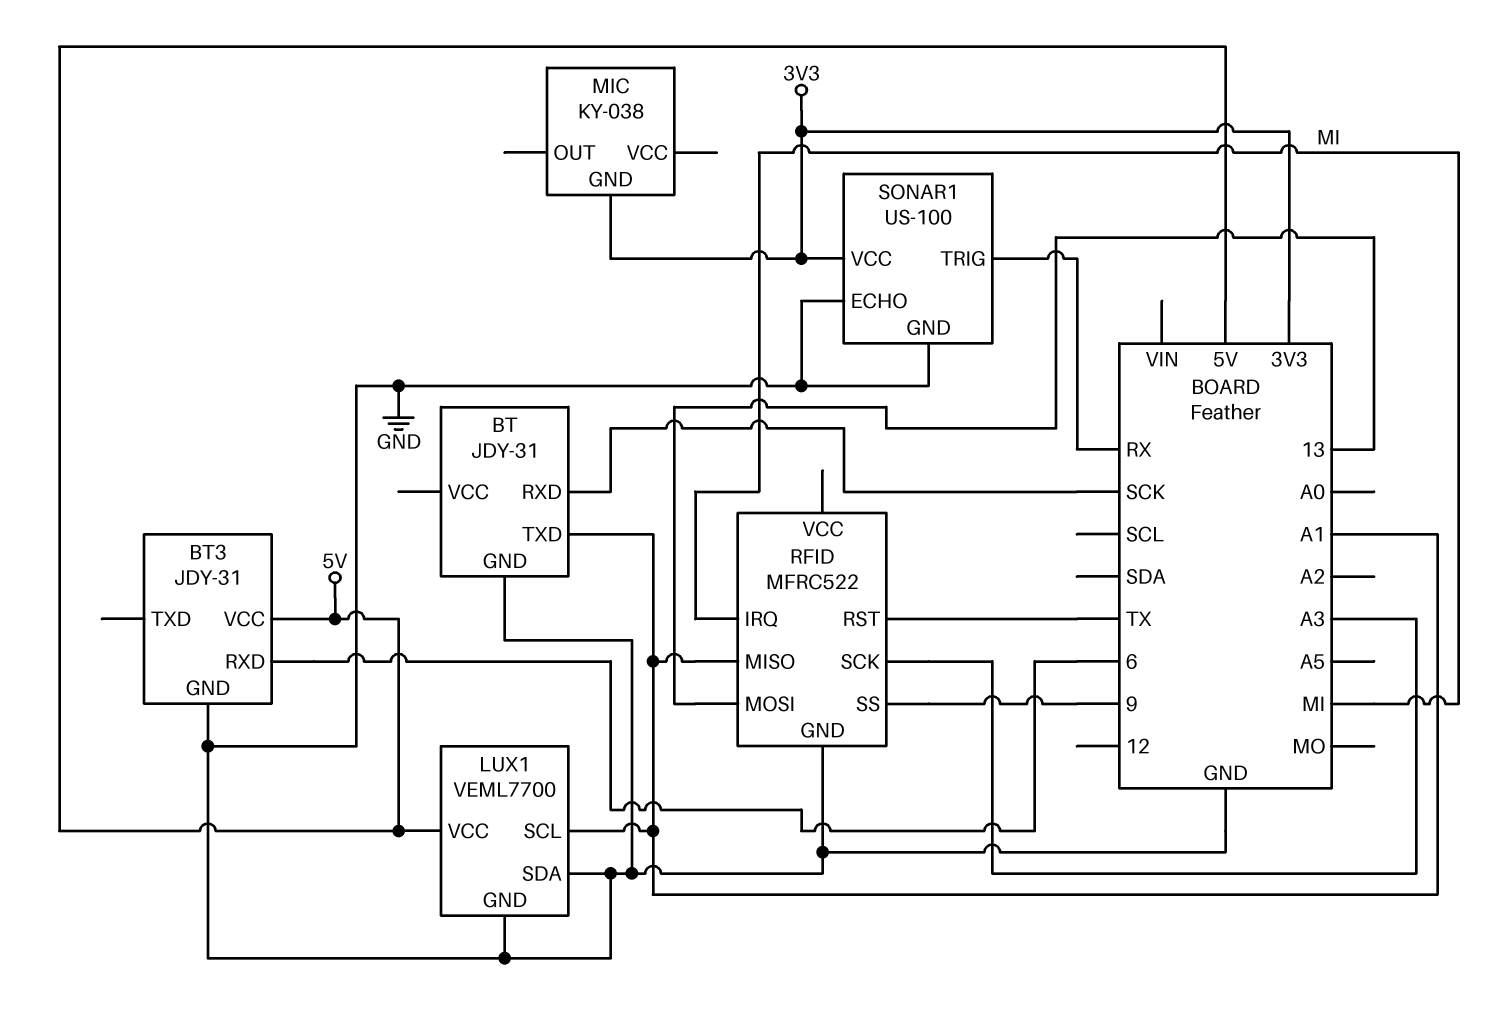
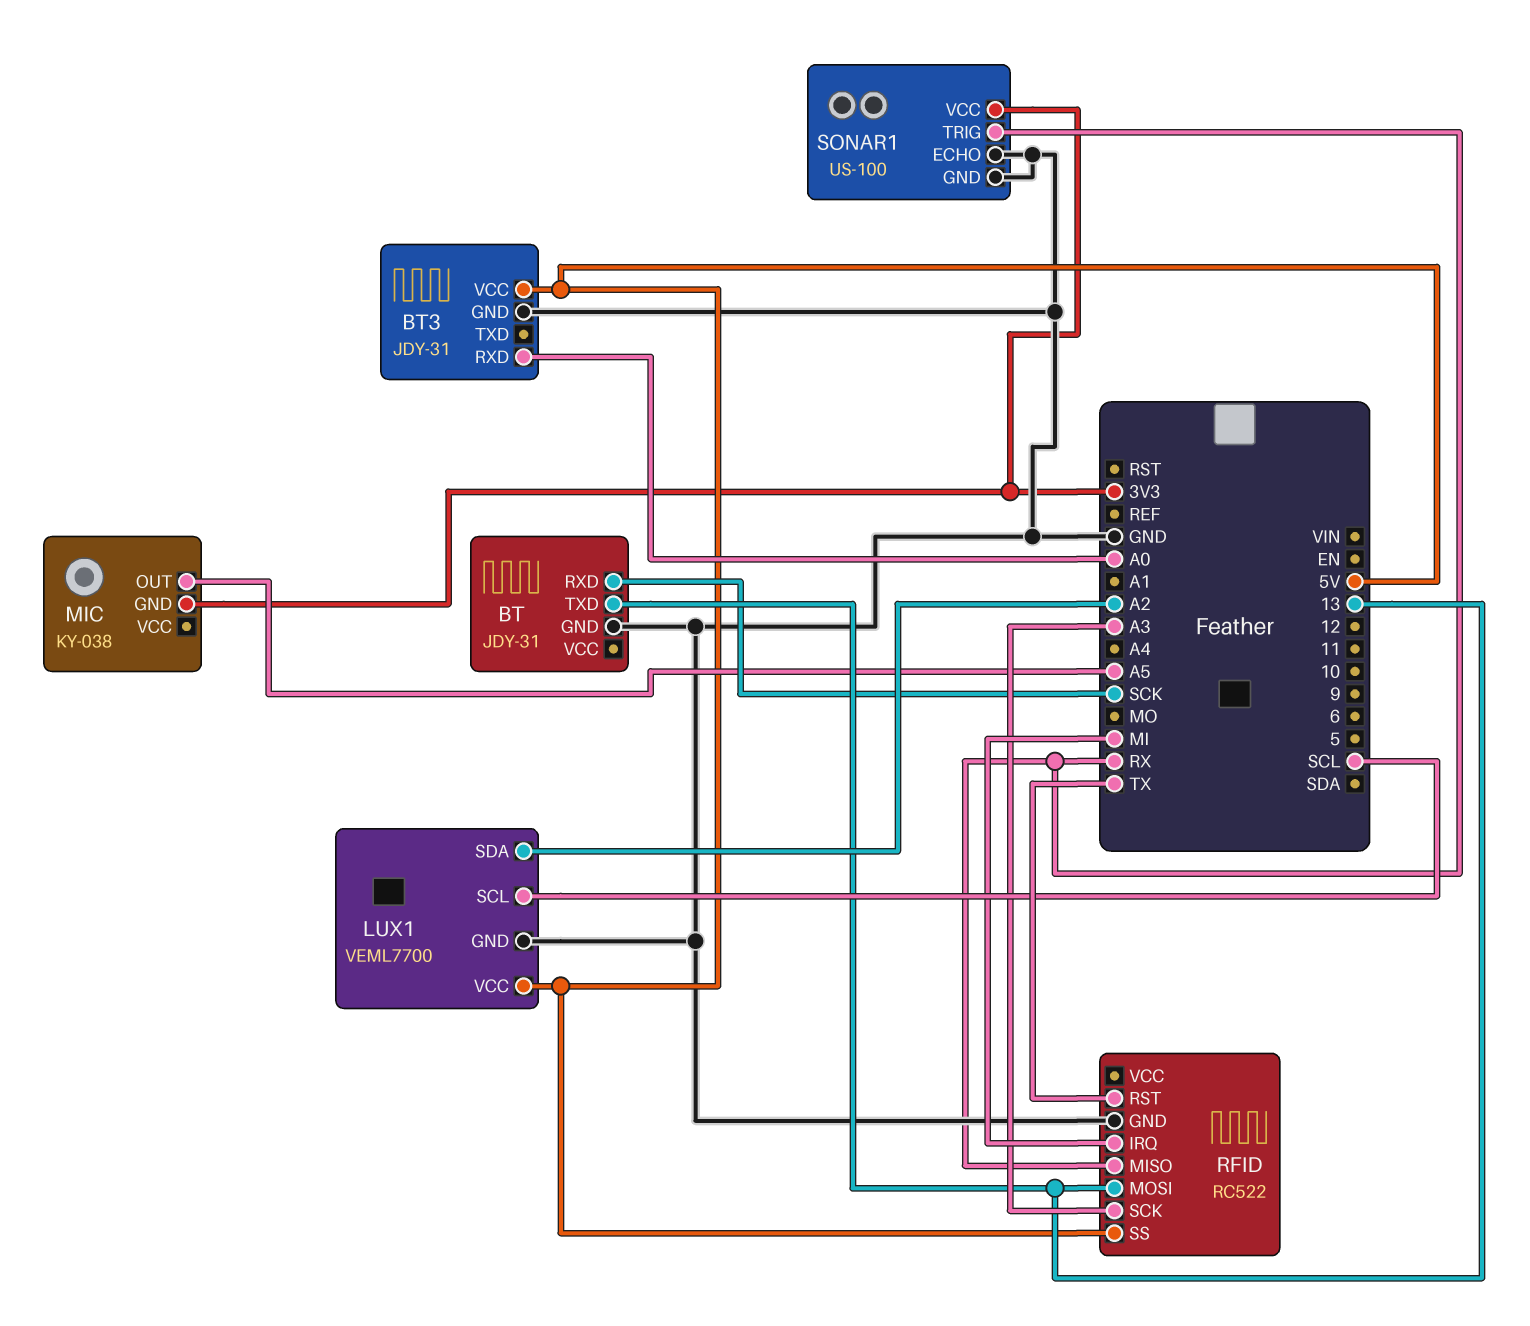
BT pin TXD: A1 -> 13
BT3 pin RXD: 6 -> A0
LUX1 pin SCL: A1 -> SCL
LUX1 pin SDA: GND -> A2
MIC pin OUT: none -> A5
RFID: MFRC522 -> RC522
RFID pin MISO: A1 -> RX
RFID pin SS: 9 -> 5V

